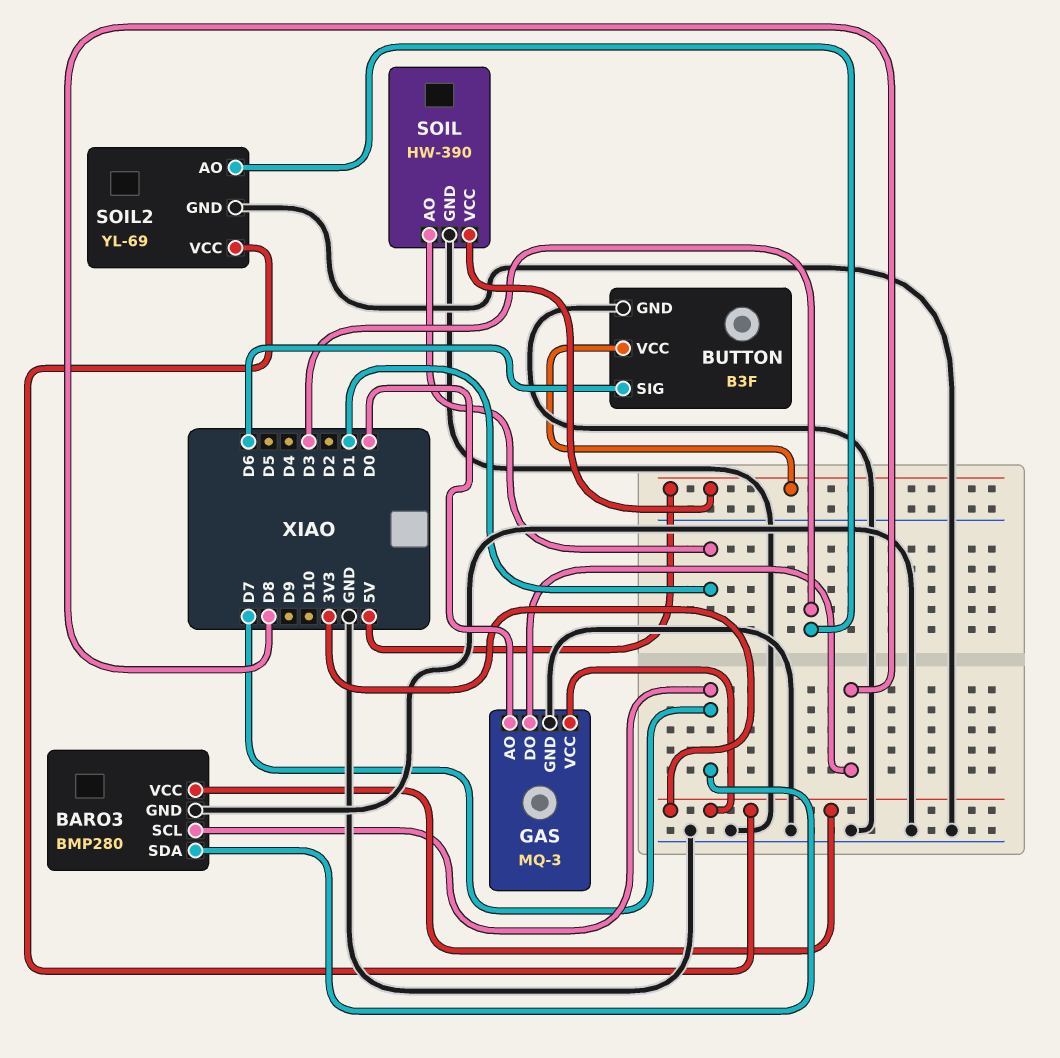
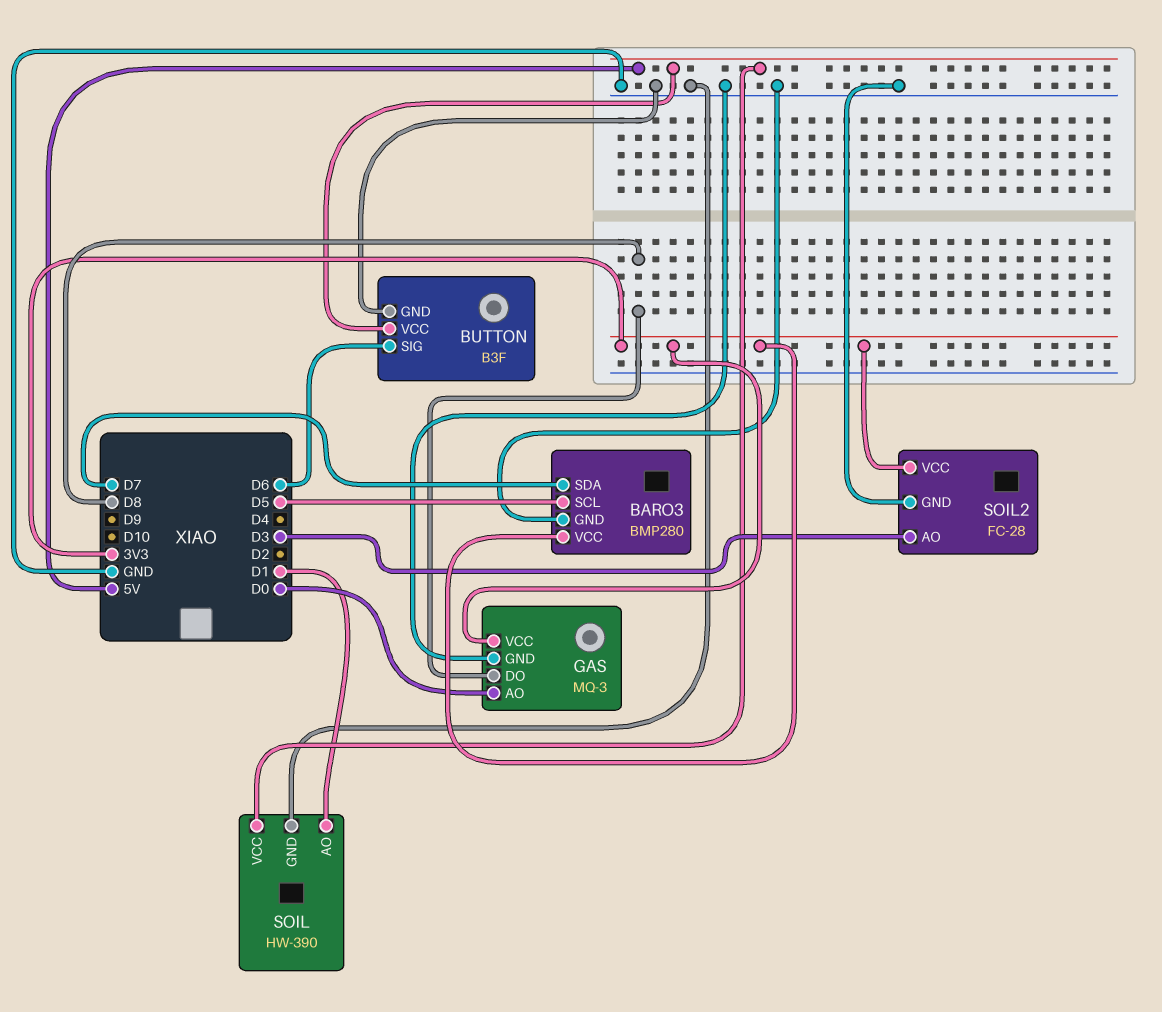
BARO3 pin SCL: D7 -> D5
SOIL2: YL-69 -> FC-28

